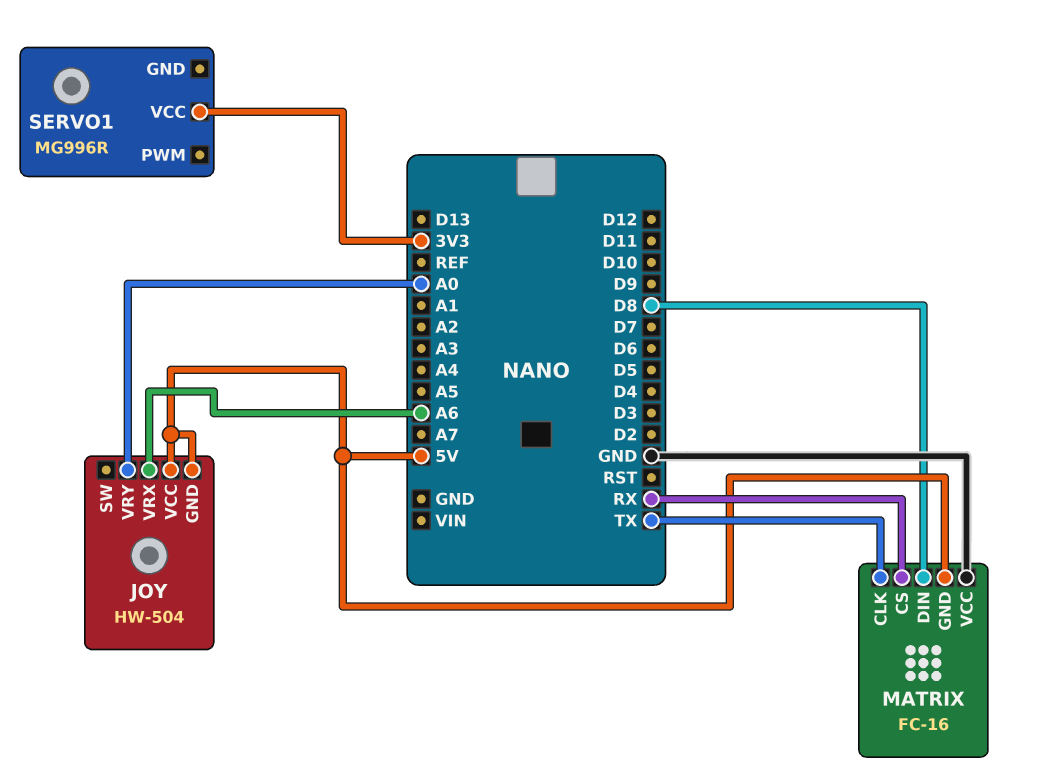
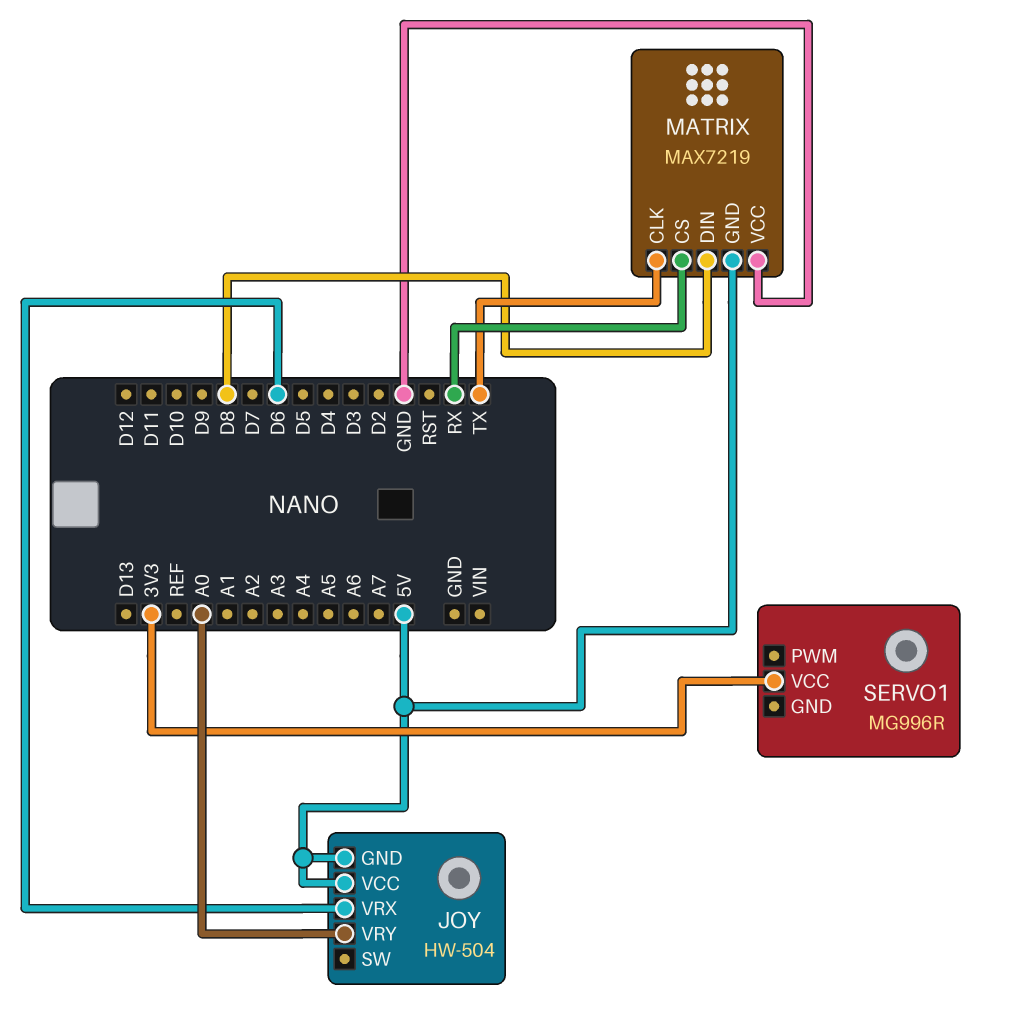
JOY pin VRX: A6 -> D6
MATRIX: FC-16 -> MAX7219

